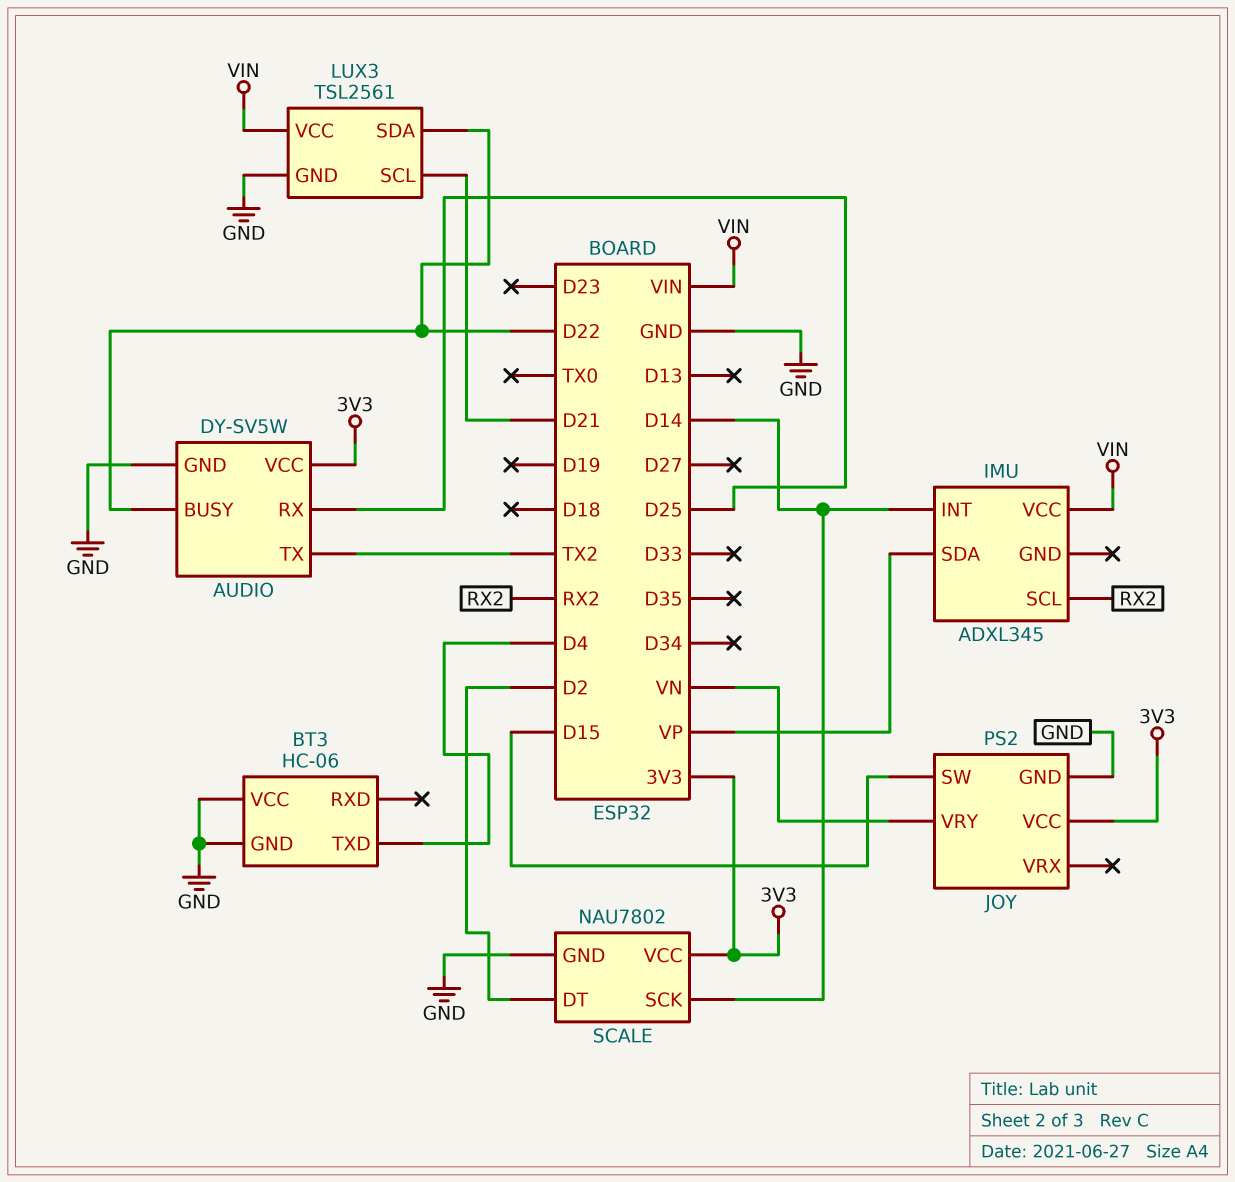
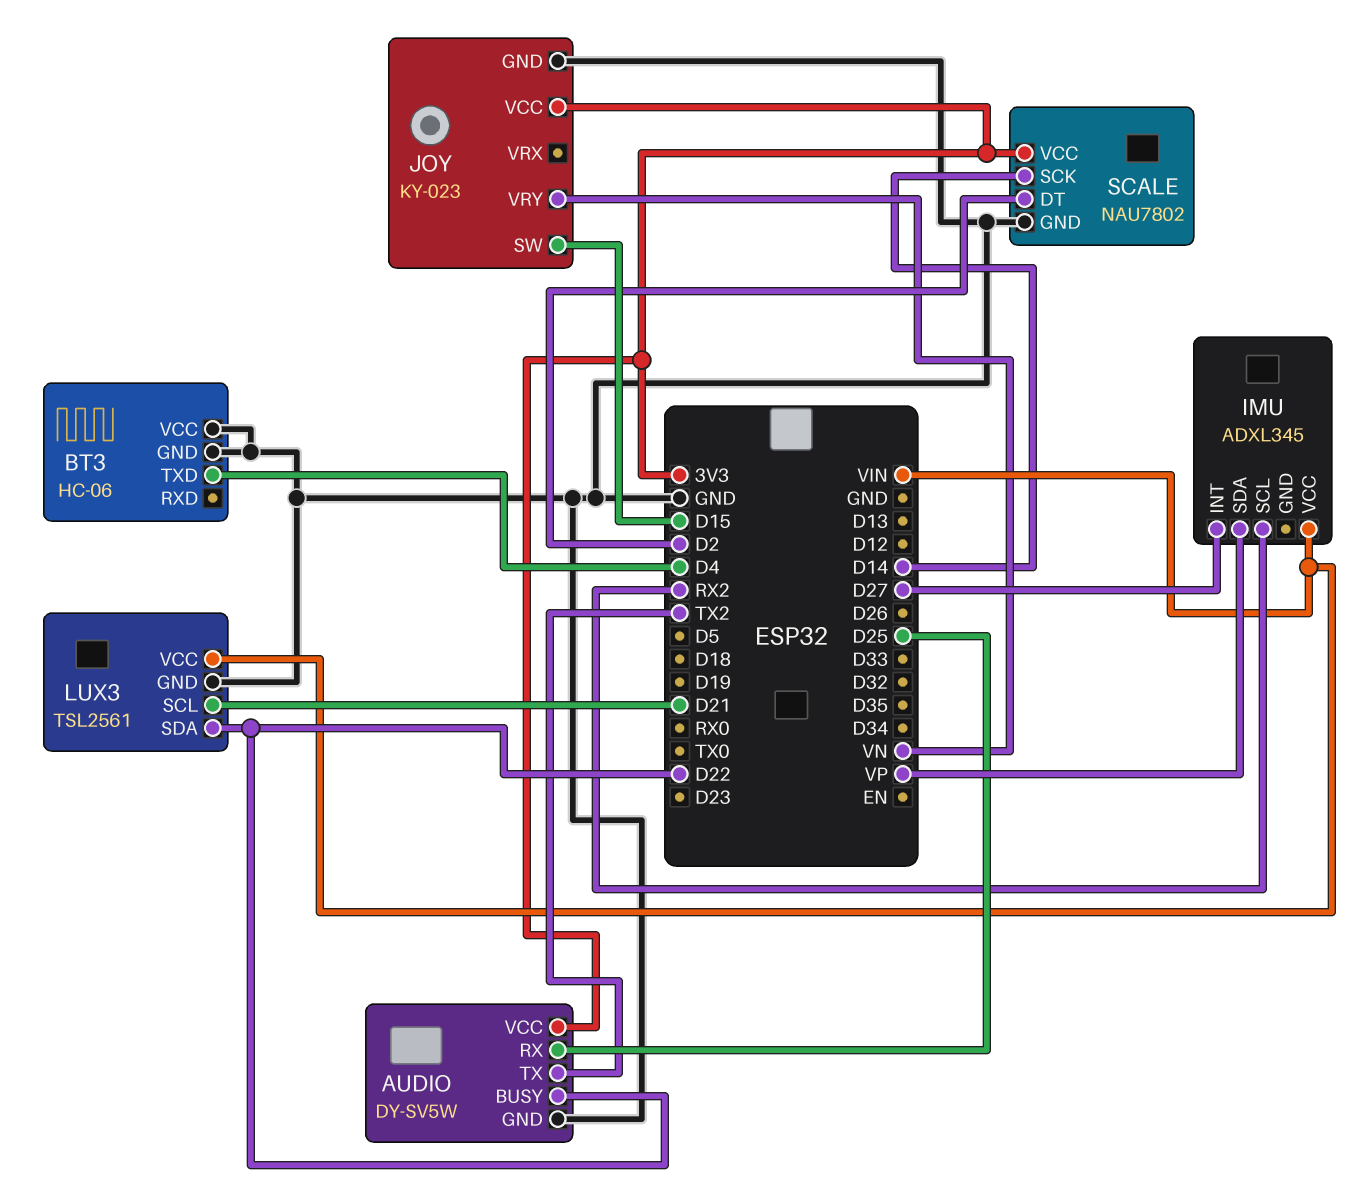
IMU pin INT: D14 -> D27
JOY: PS2 -> KY-023

